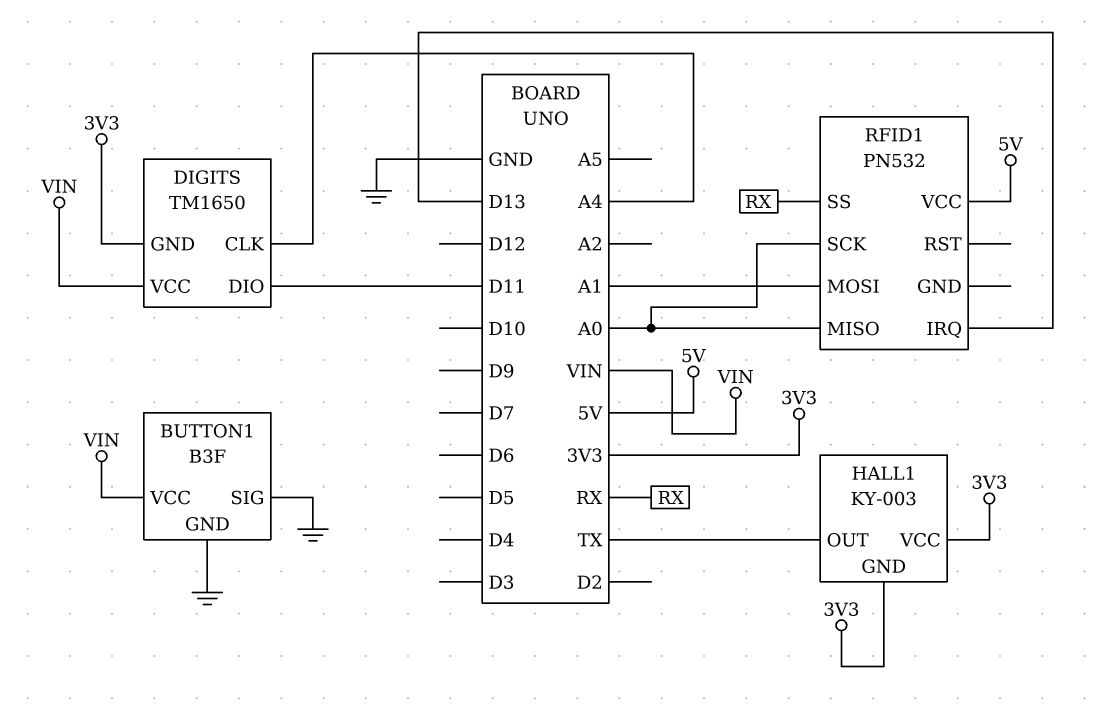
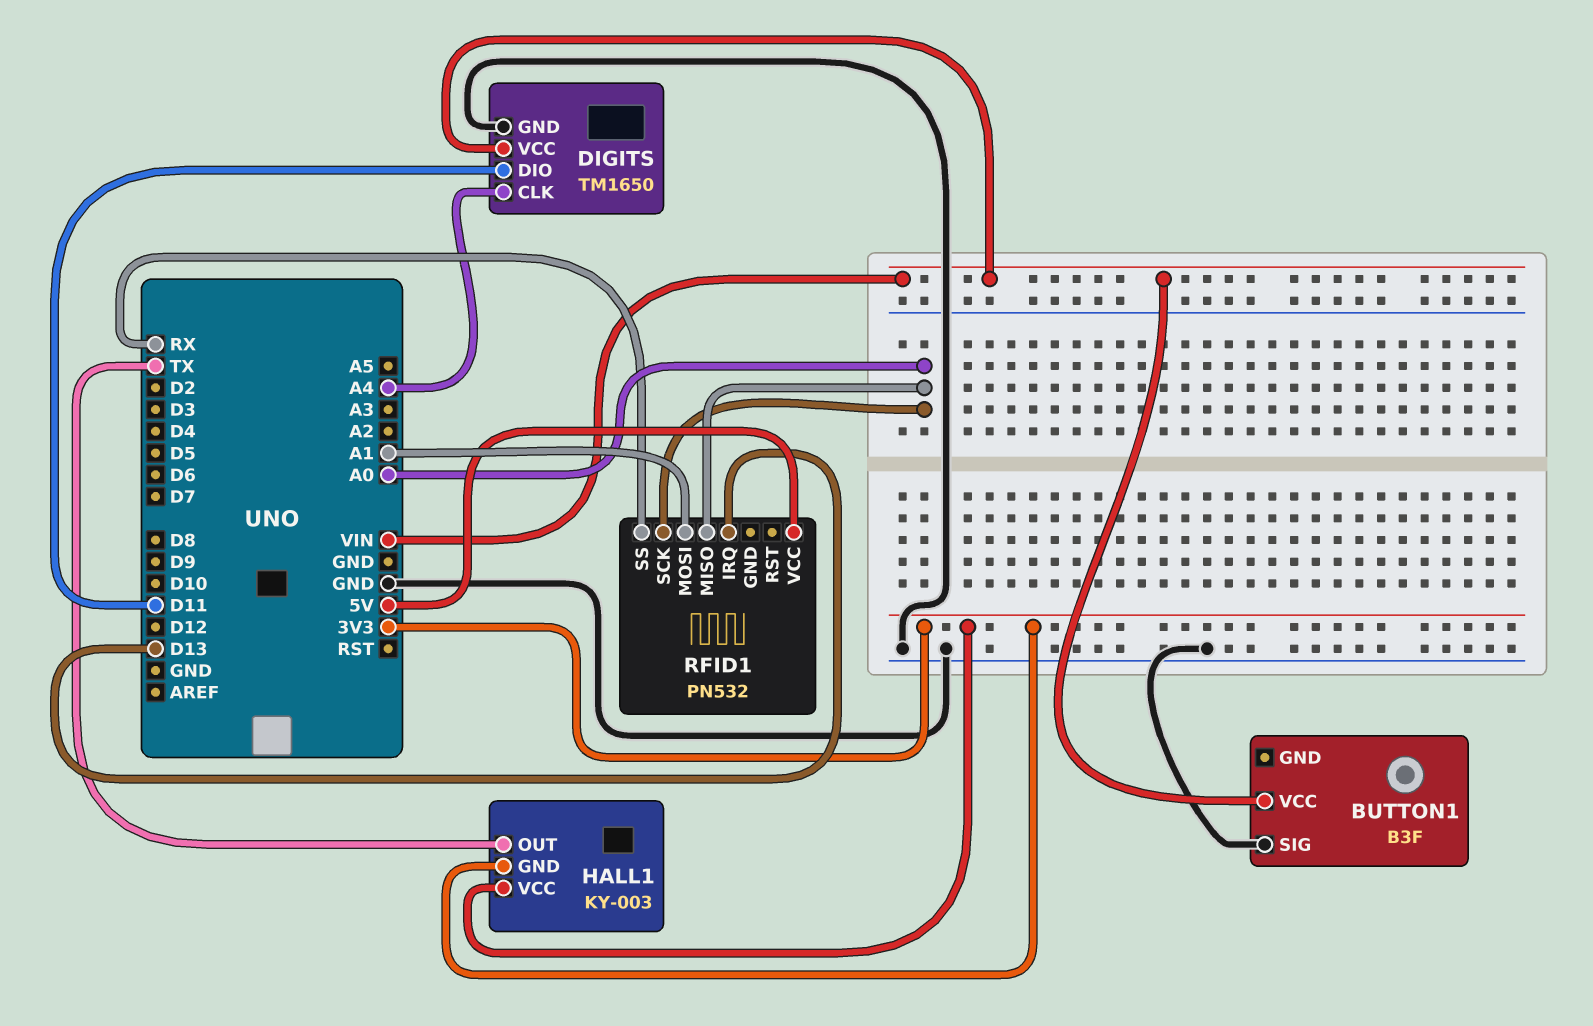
BUTTON1 pin GND: GND -> none
DIGITS pin GND: 3V3 -> GND

